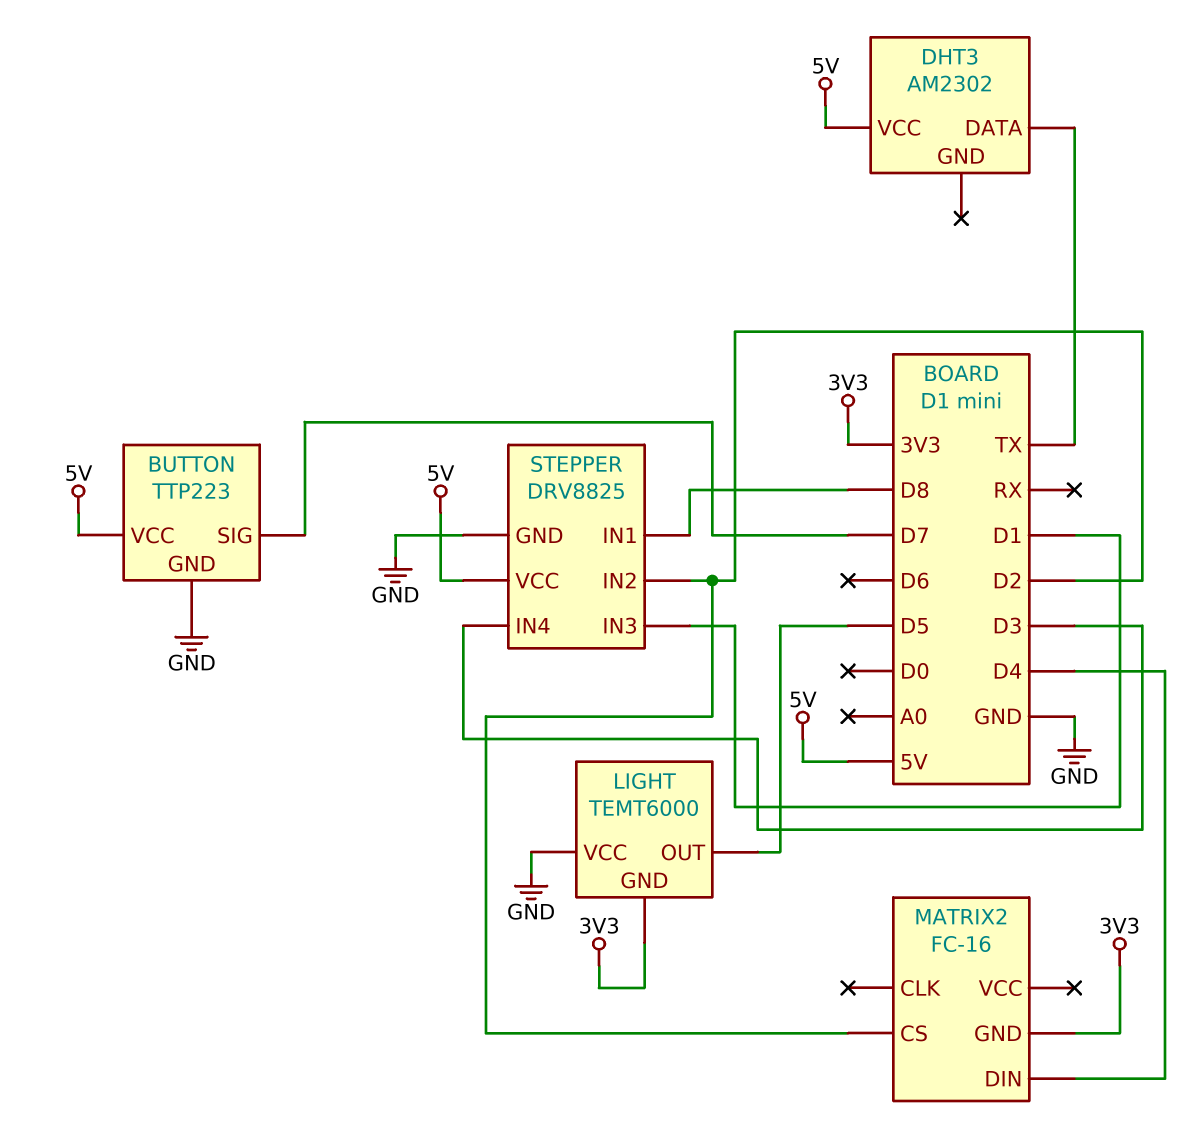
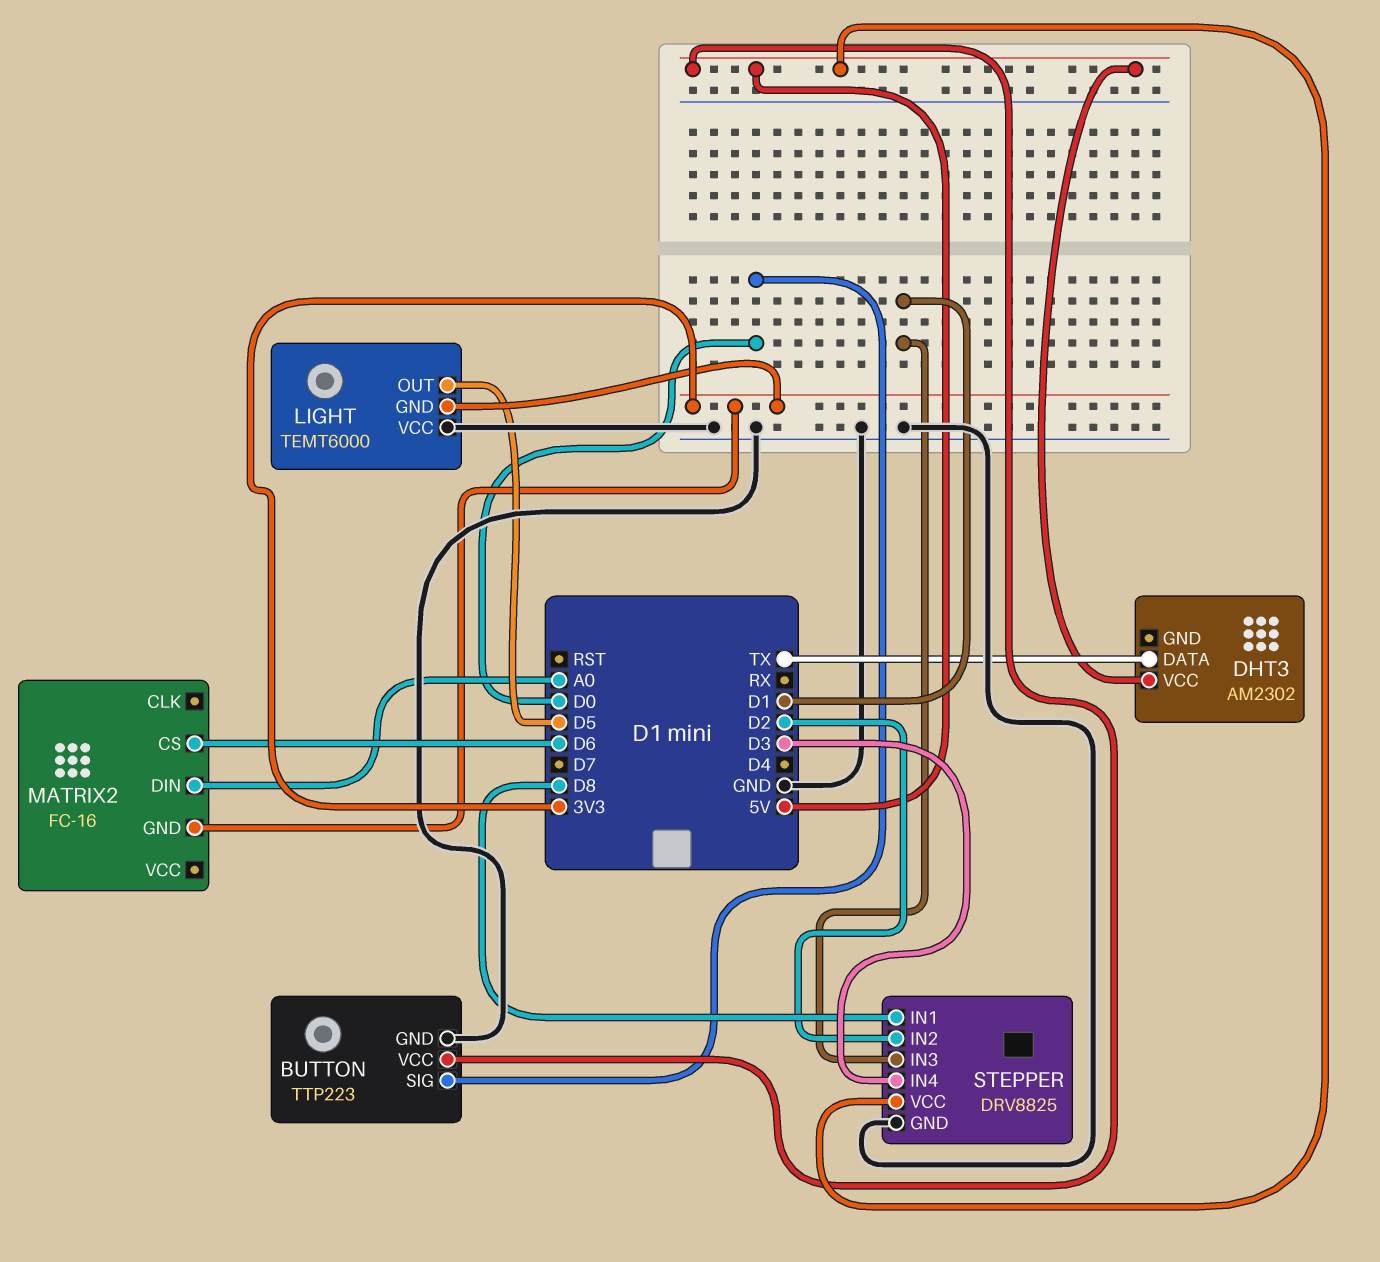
BUTTON pin SIG: D7 -> D0
MATRIX2 pin CS: D2 -> D6
MATRIX2 pin DIN: D4 -> A0

